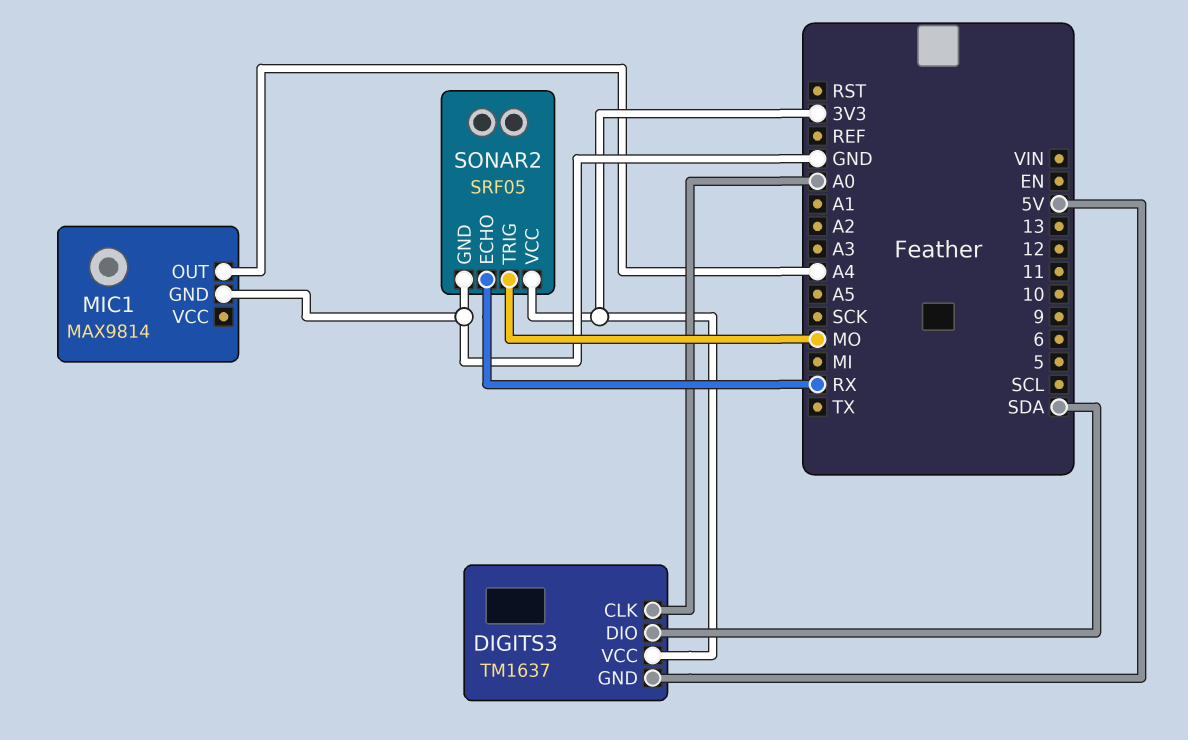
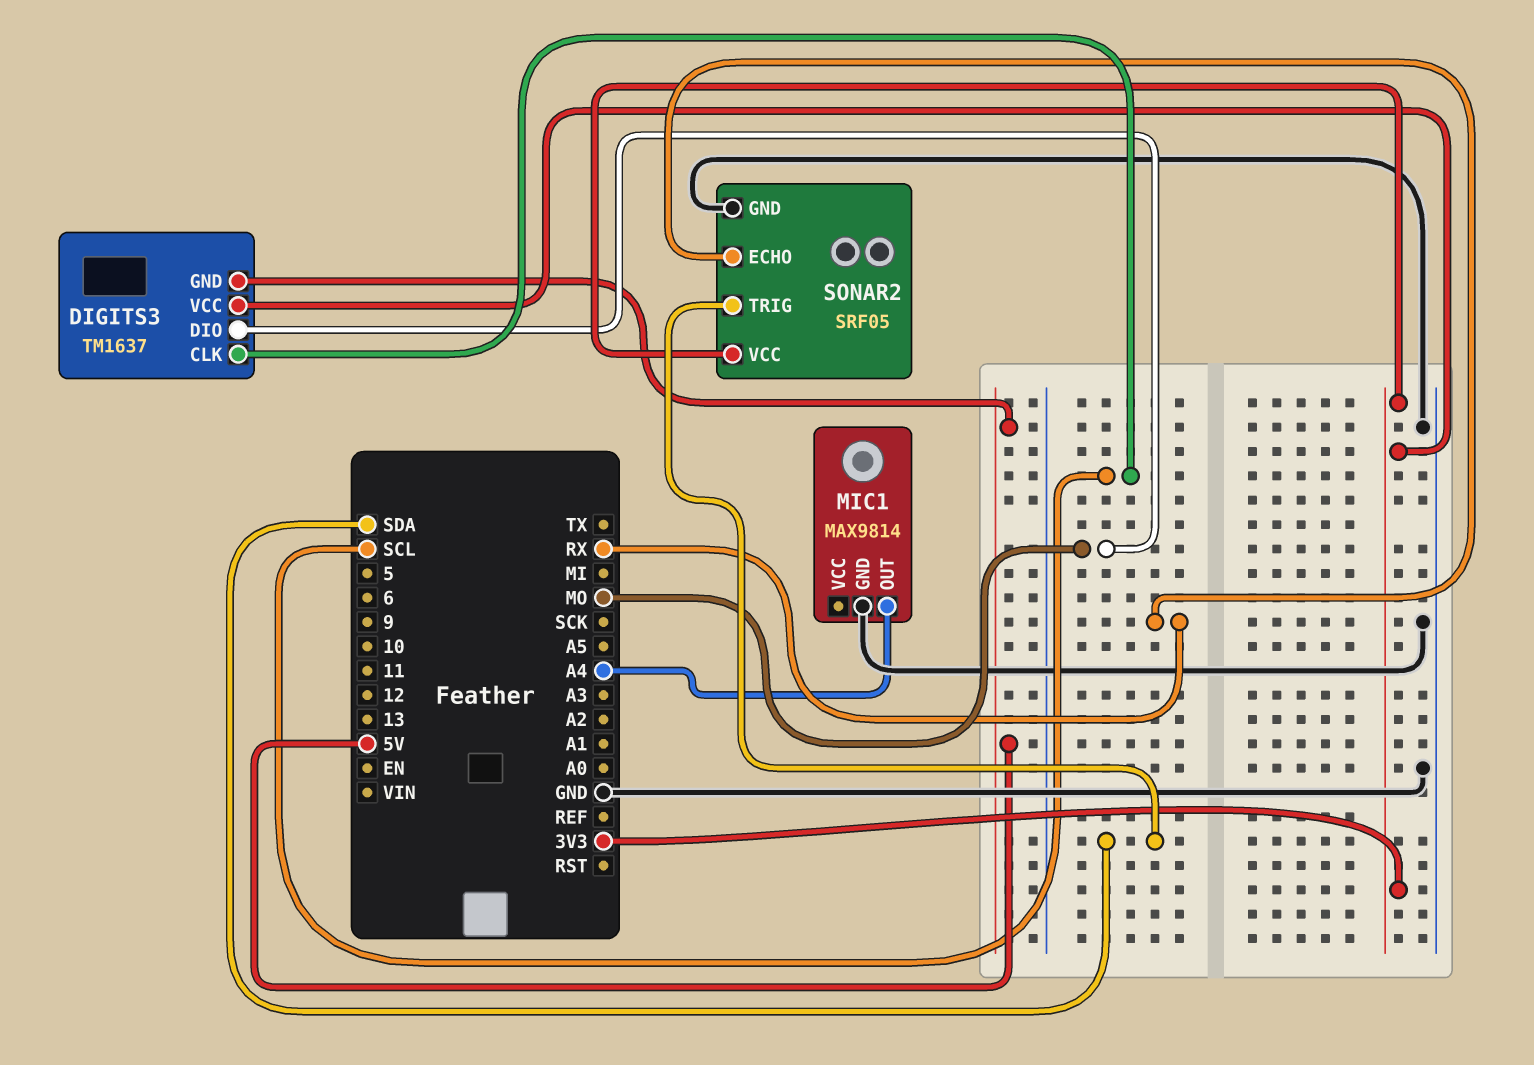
DIGITS3 pin CLK: A0 -> SCL
DIGITS3 pin DIO: SDA -> MO
SONAR2 pin TRIG: MO -> SDA

